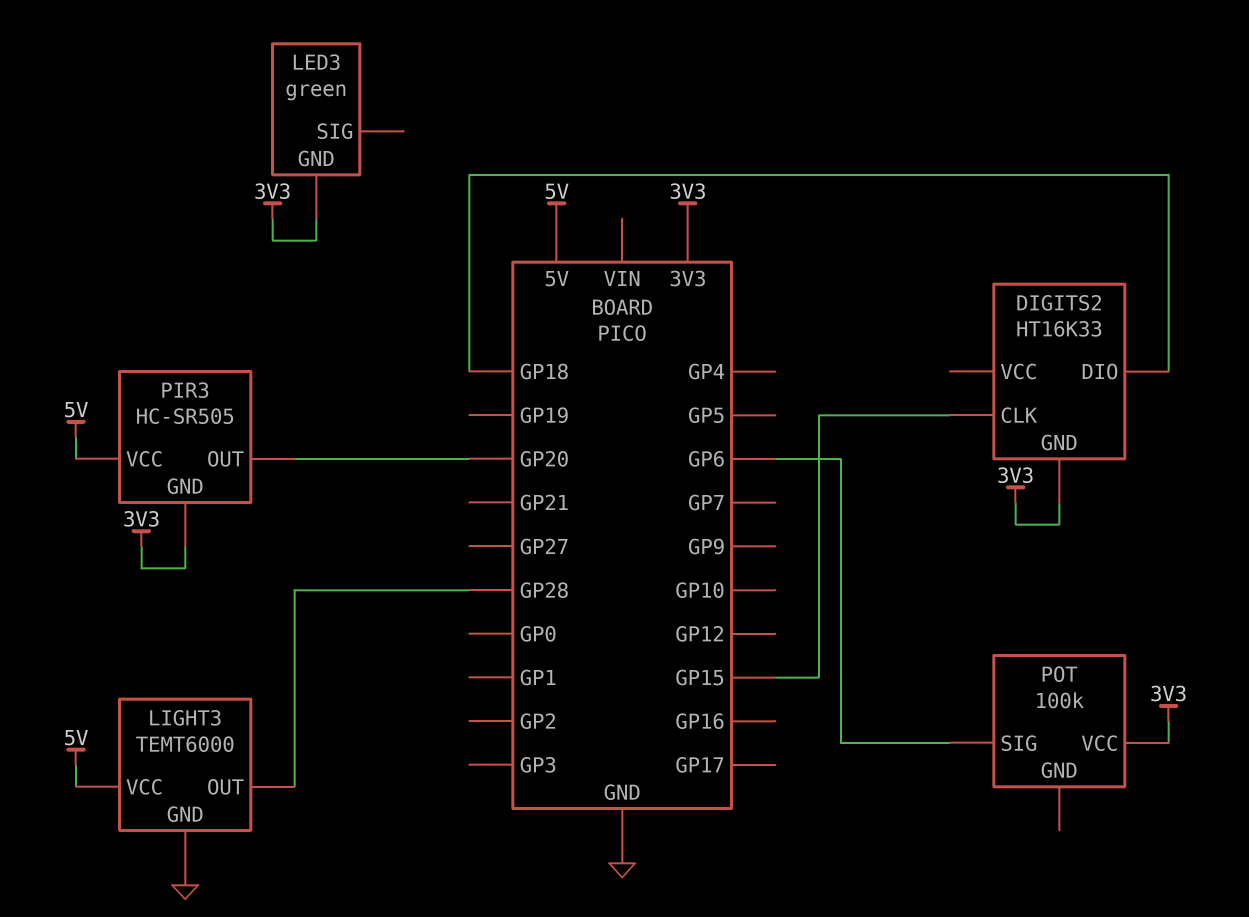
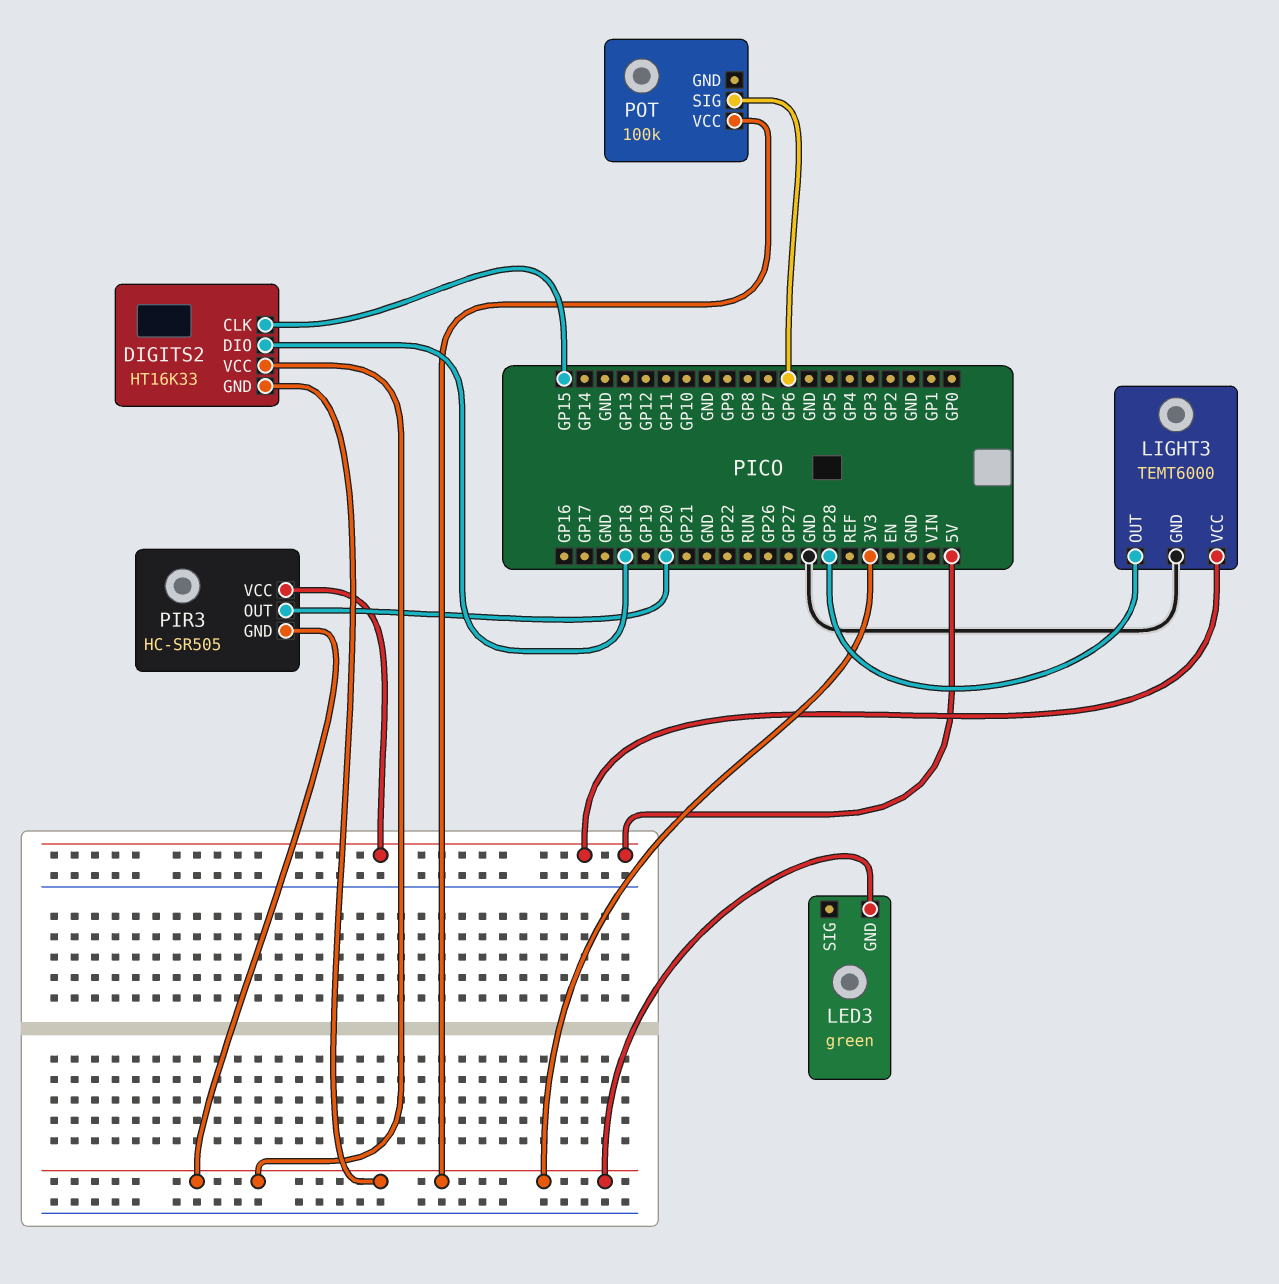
DIGITS2 pin VCC: none -> 3V3

